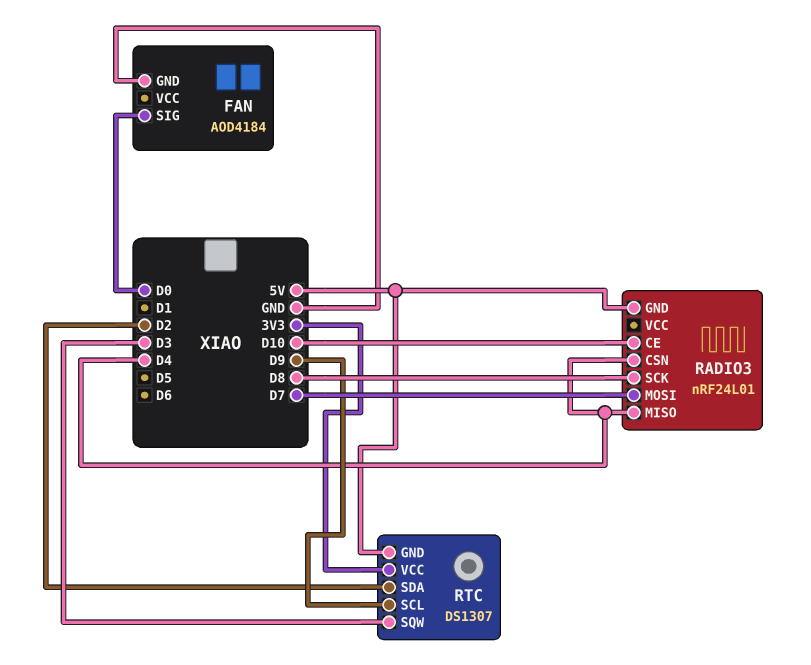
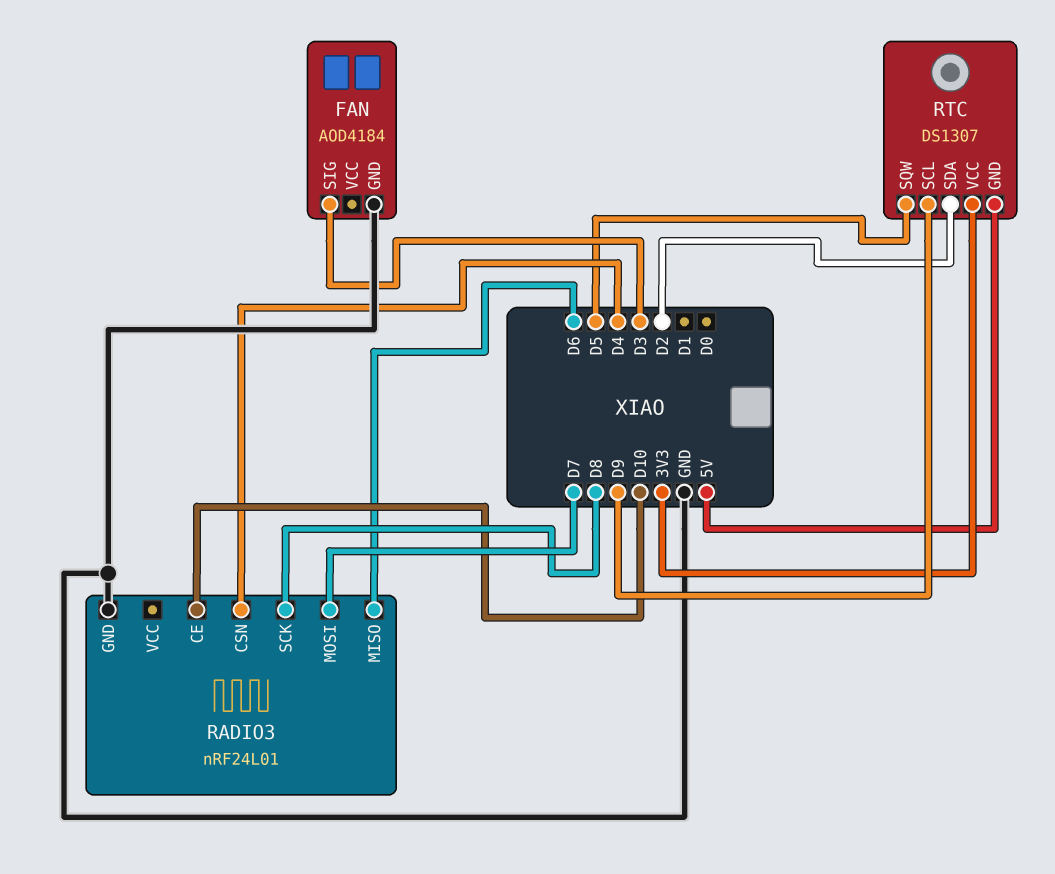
FAN pin SIG: D0 -> D3
RADIO3 pin GND: 5V -> GND
RADIO3 pin MISO: D4 -> D6
RTC pin SQW: D3 -> D5

